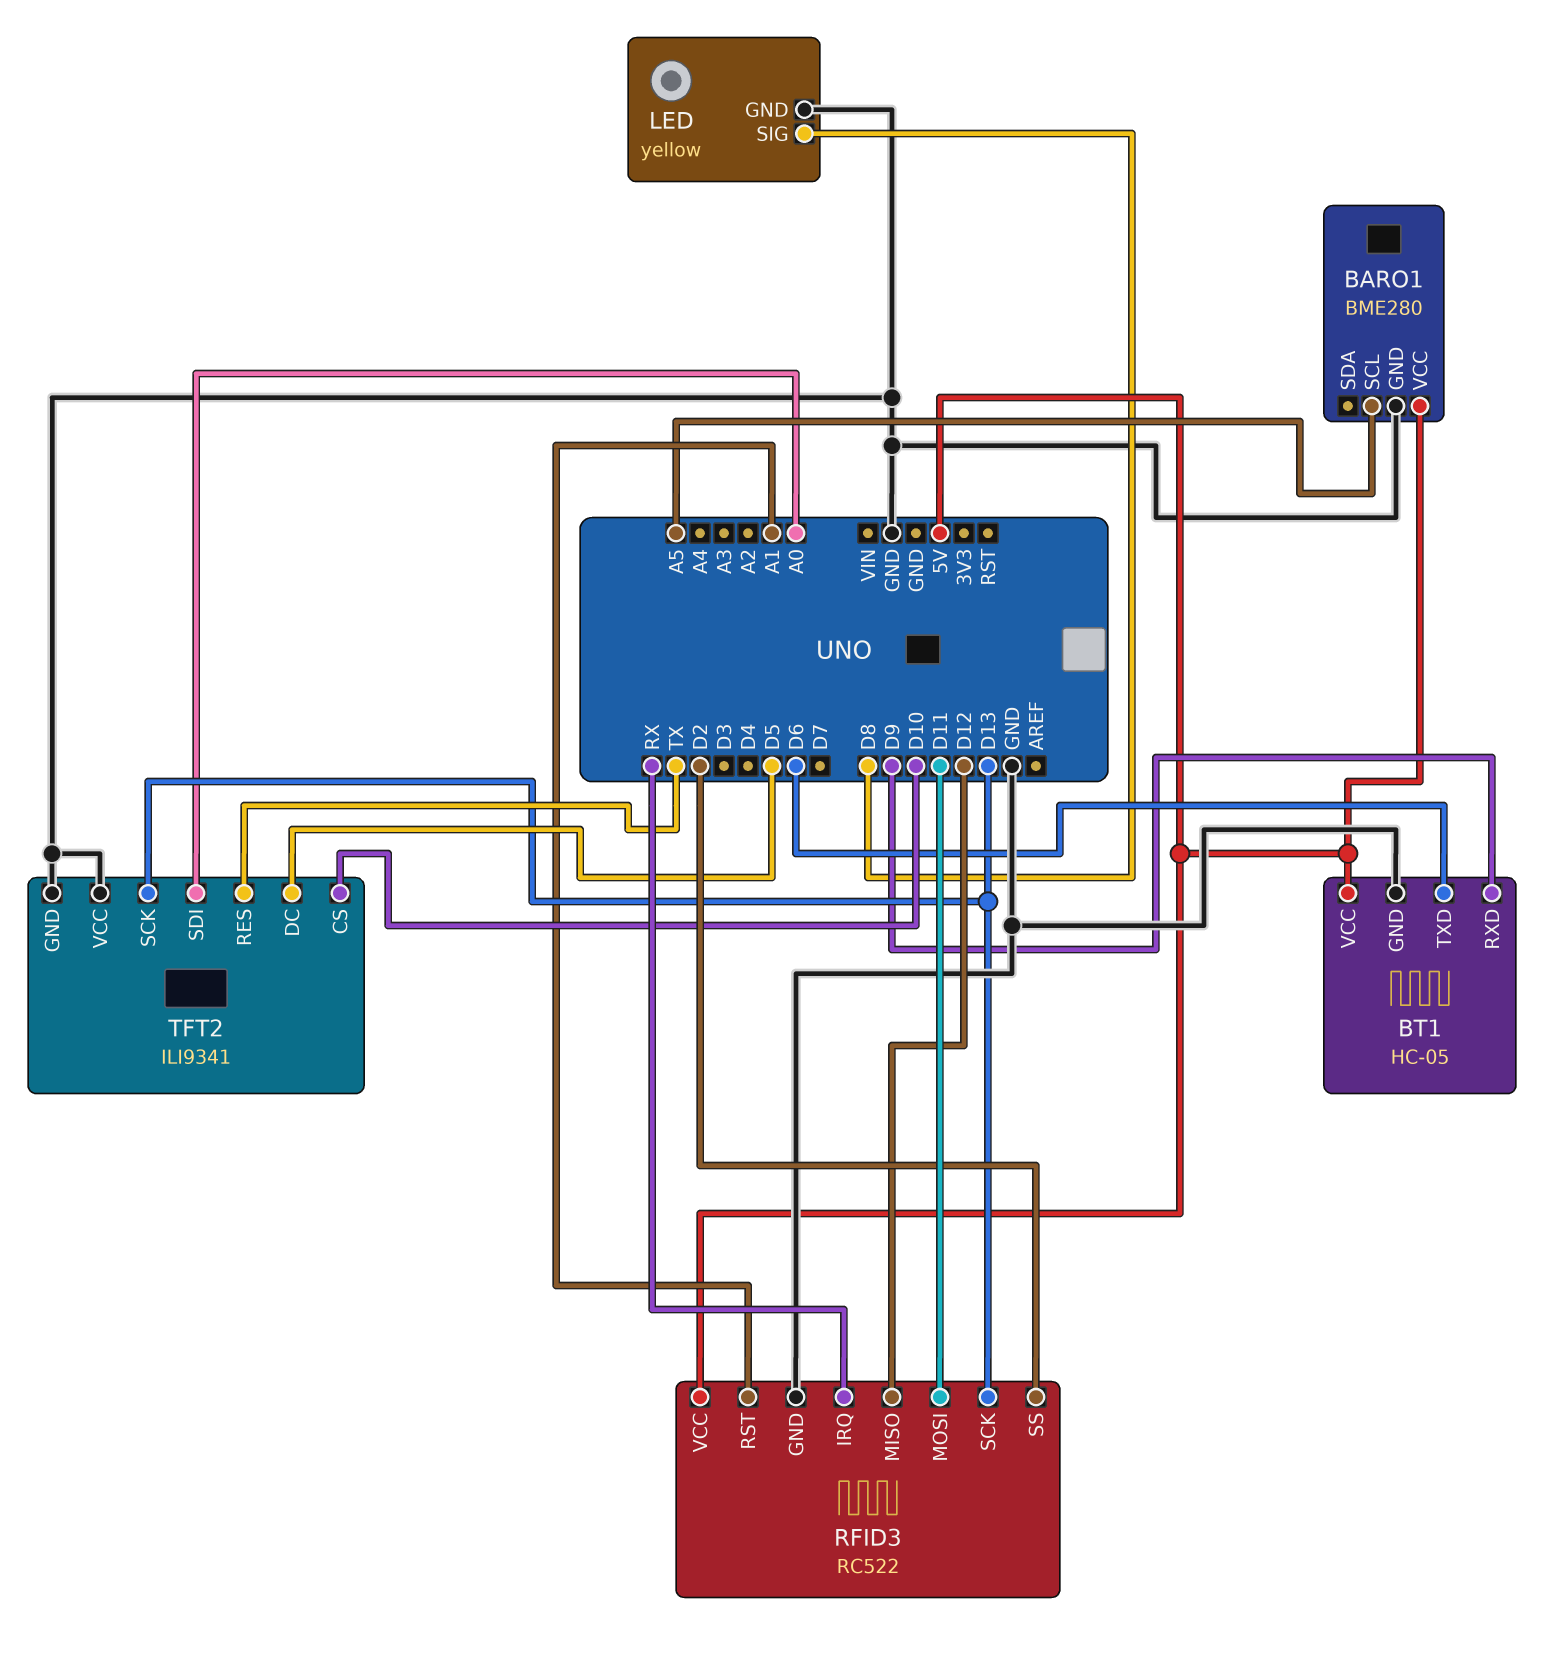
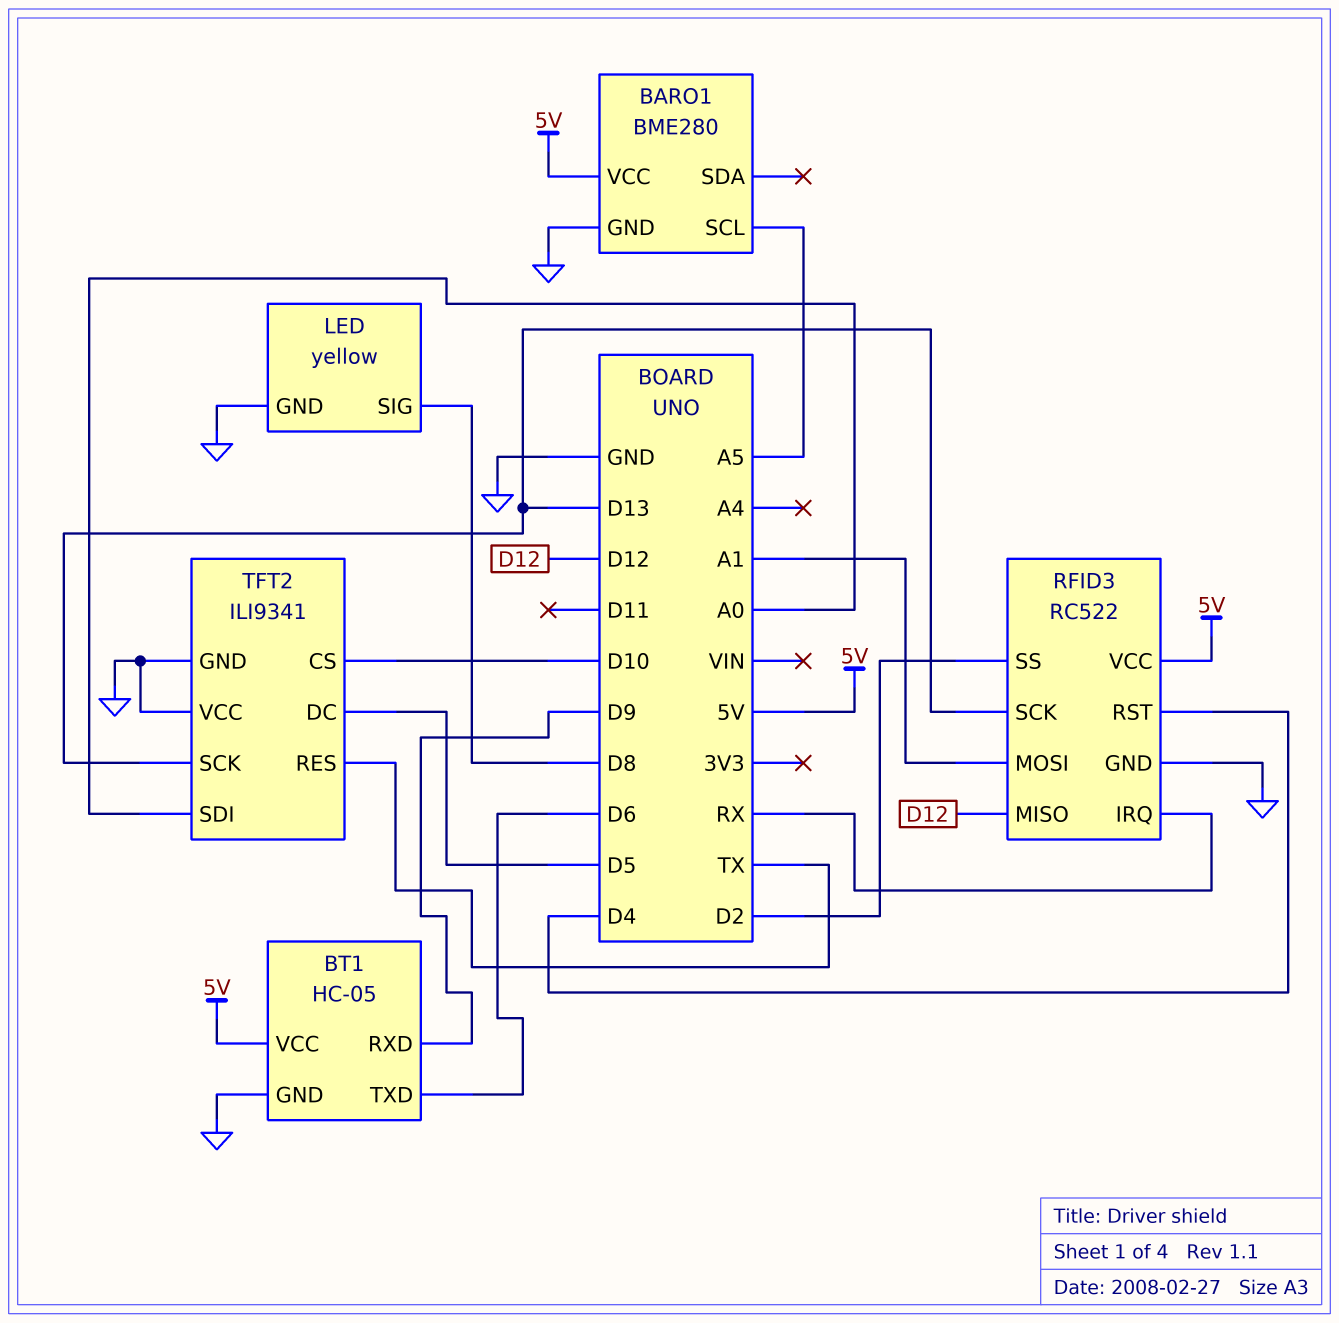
RFID3 pin MOSI: D11 -> A1
RFID3 pin RST: A1 -> D4

